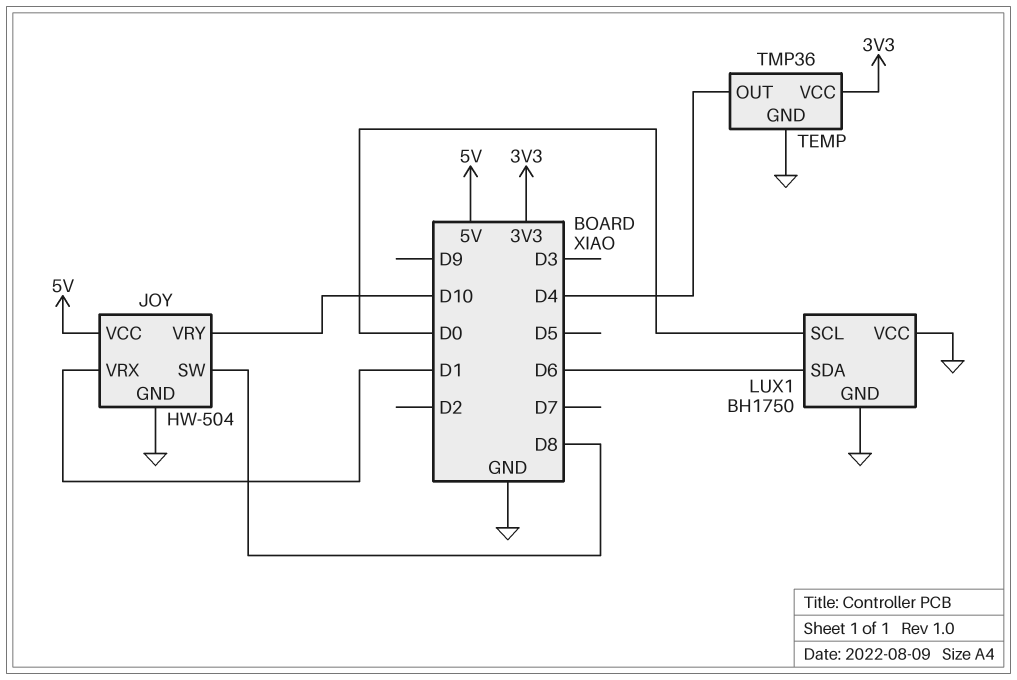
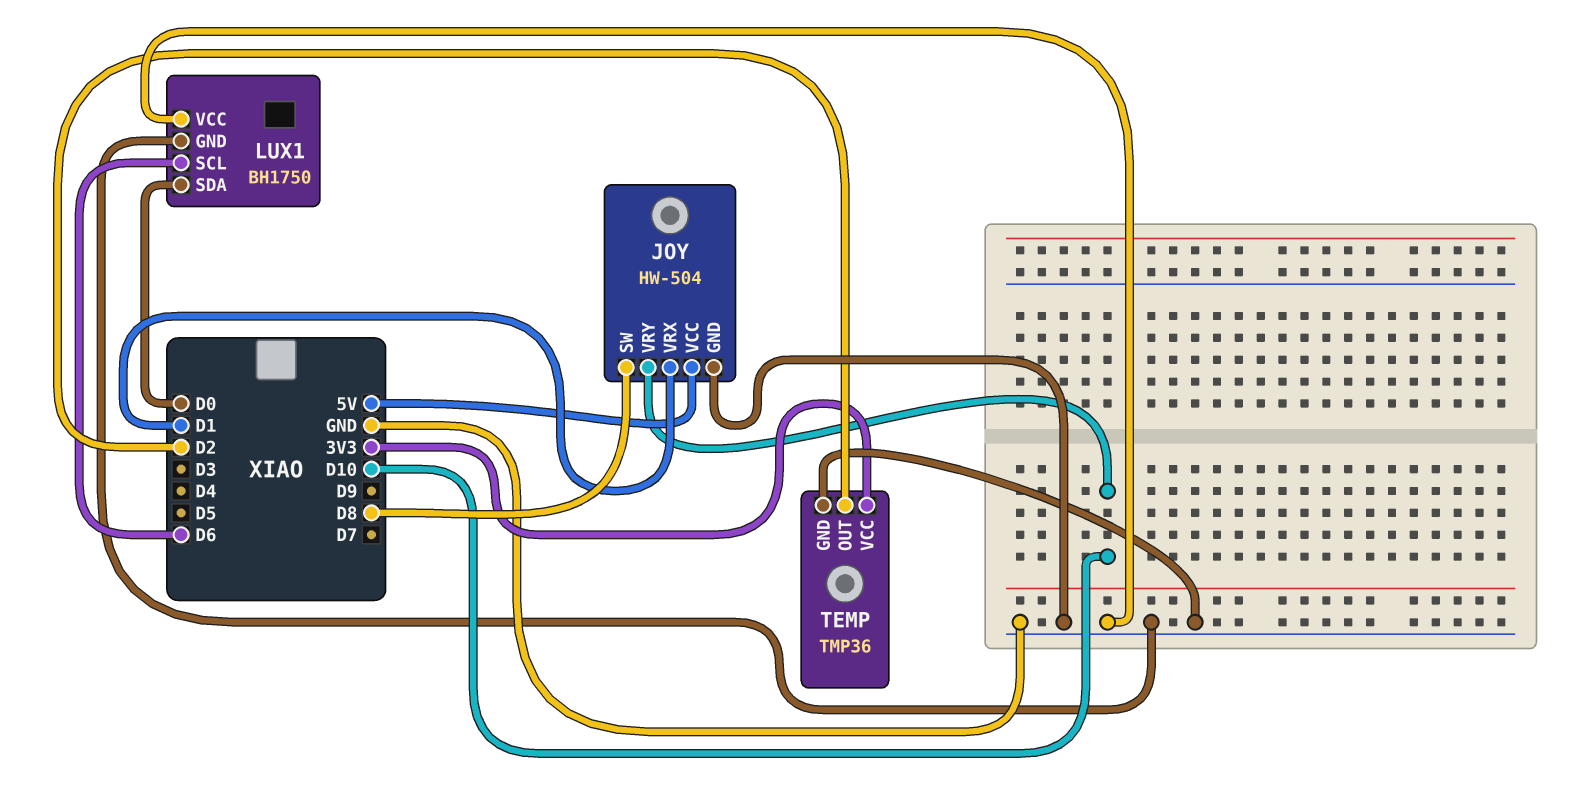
LUX1 pin SCL: D0 -> D6
LUX1 pin SDA: D6 -> D0
TEMP pin OUT: D4 -> D2

